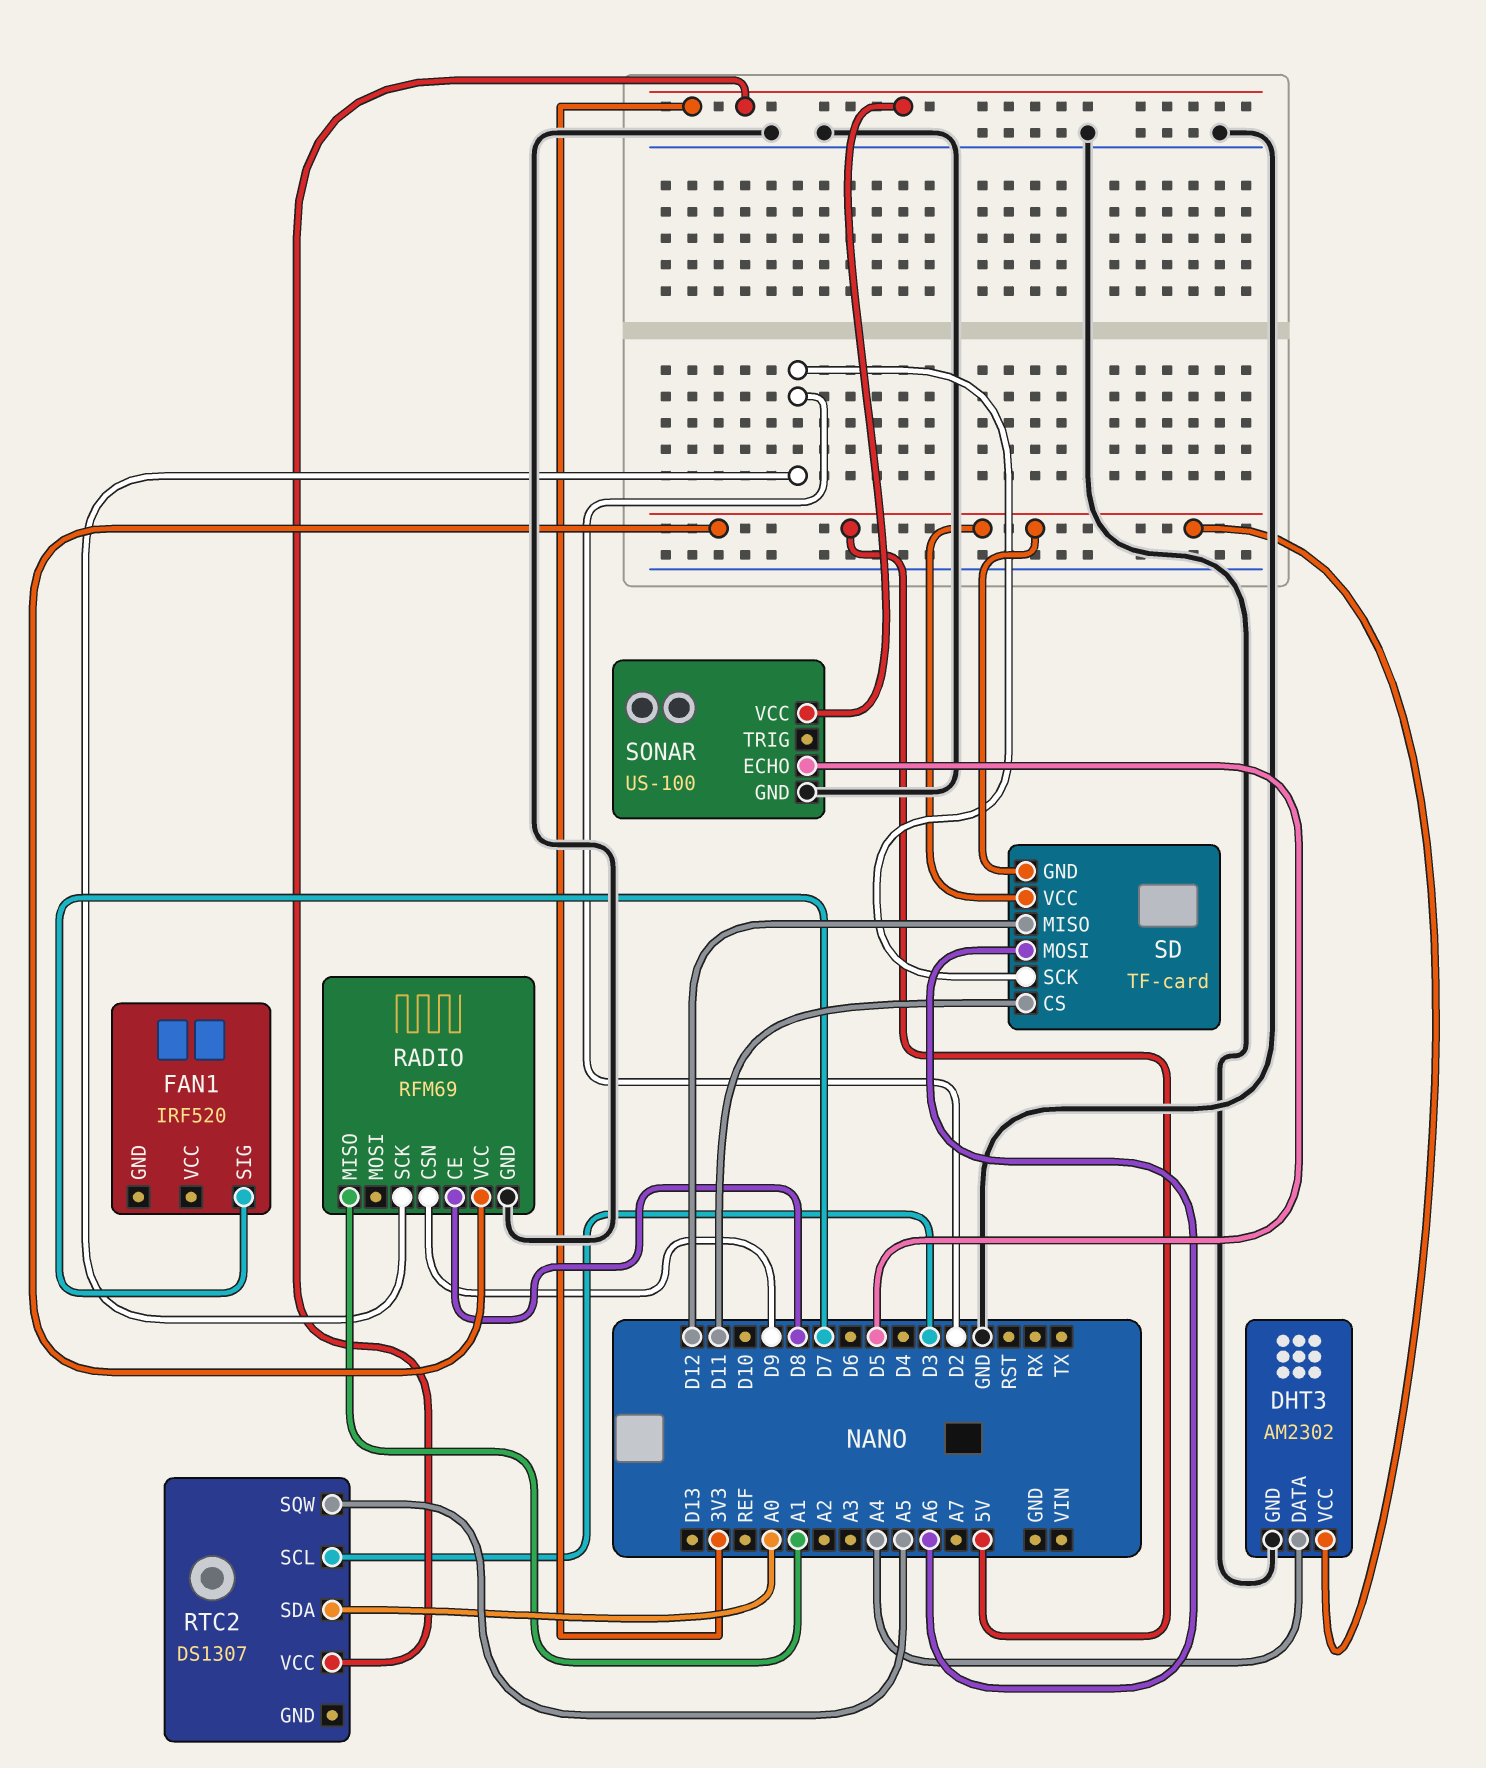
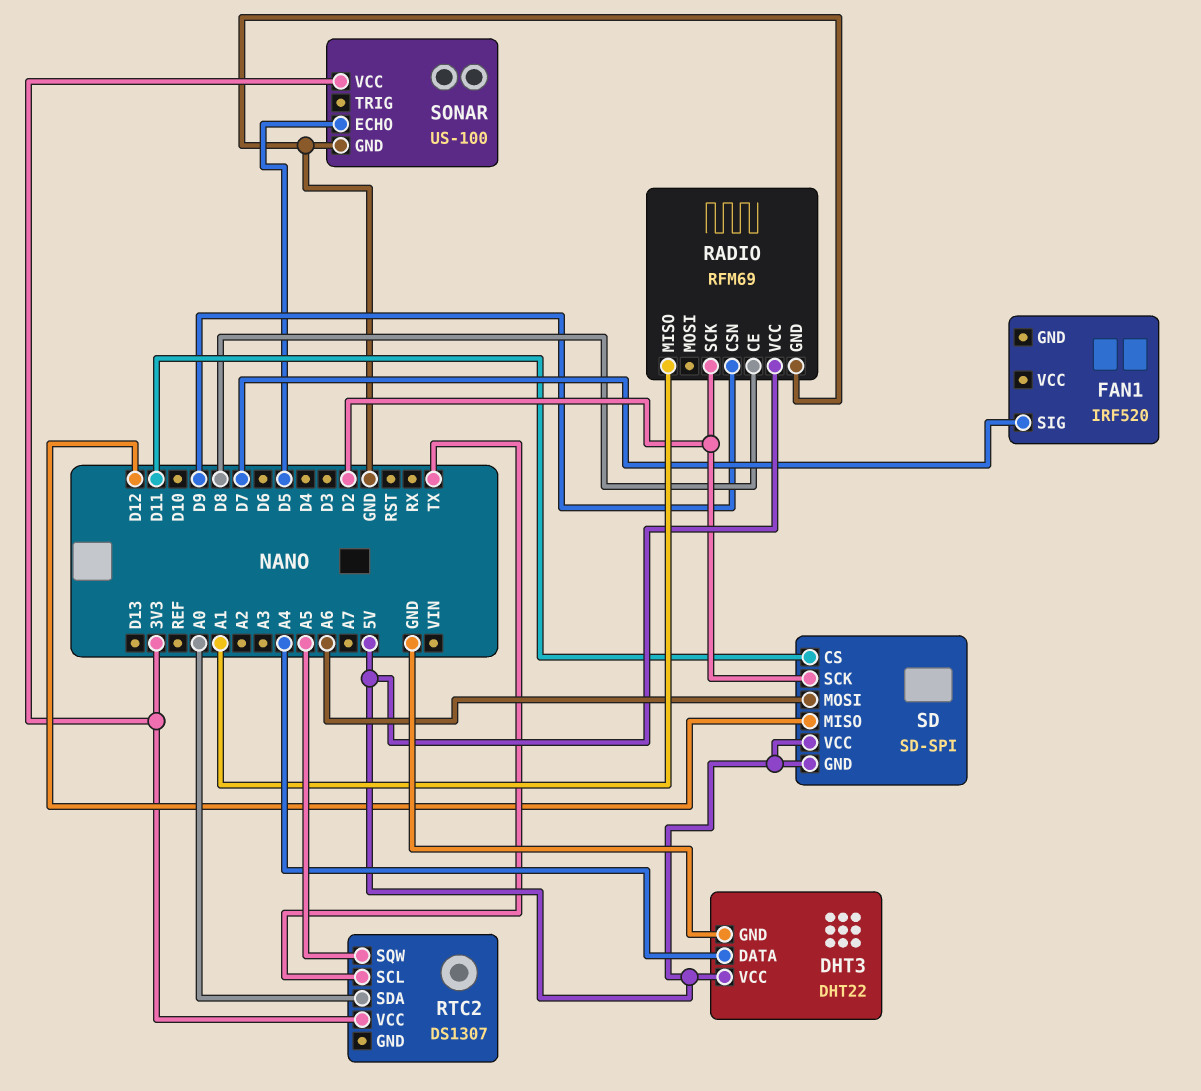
DHT3: AM2302 -> DHT22
RTC2 pin SCL: D3 -> TX
SD: TF-card -> SD-SPI

